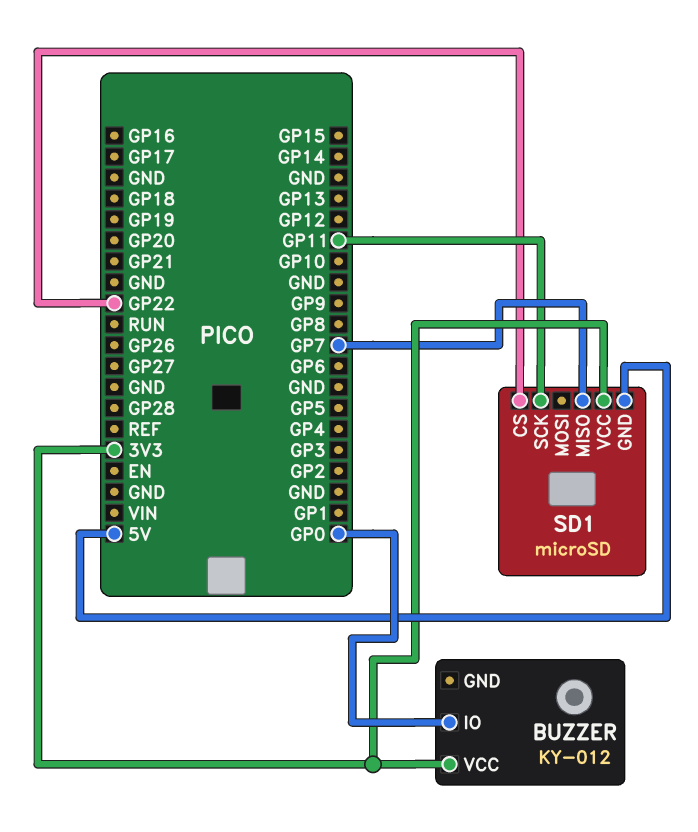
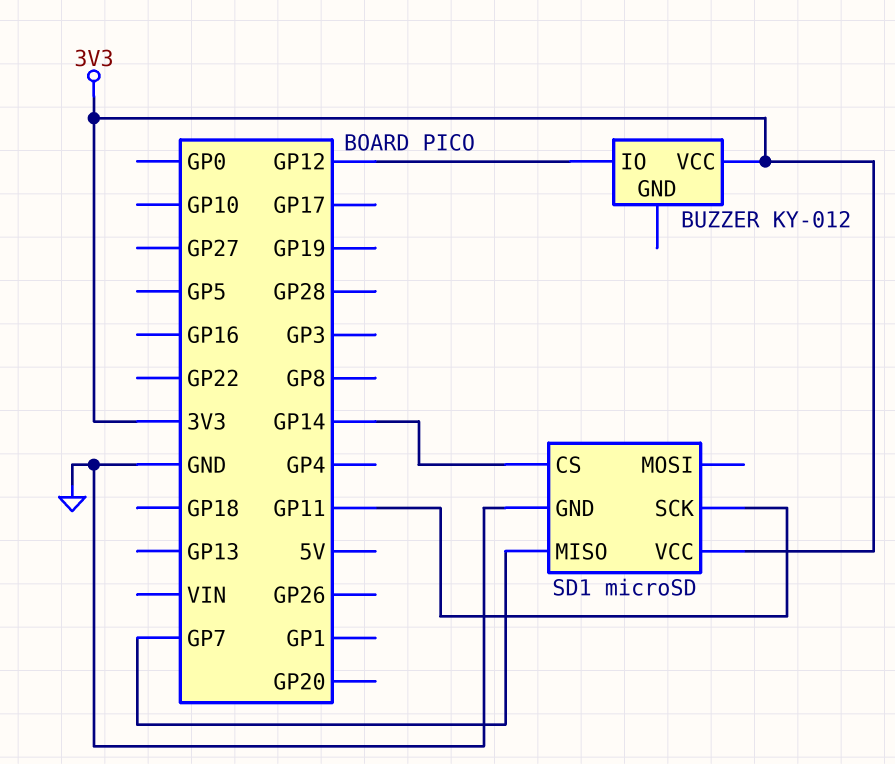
BUZZER pin IO: GP0 -> GP12
SD1 pin CS: GP22 -> GP14
SD1 pin GND: 5V -> GND

